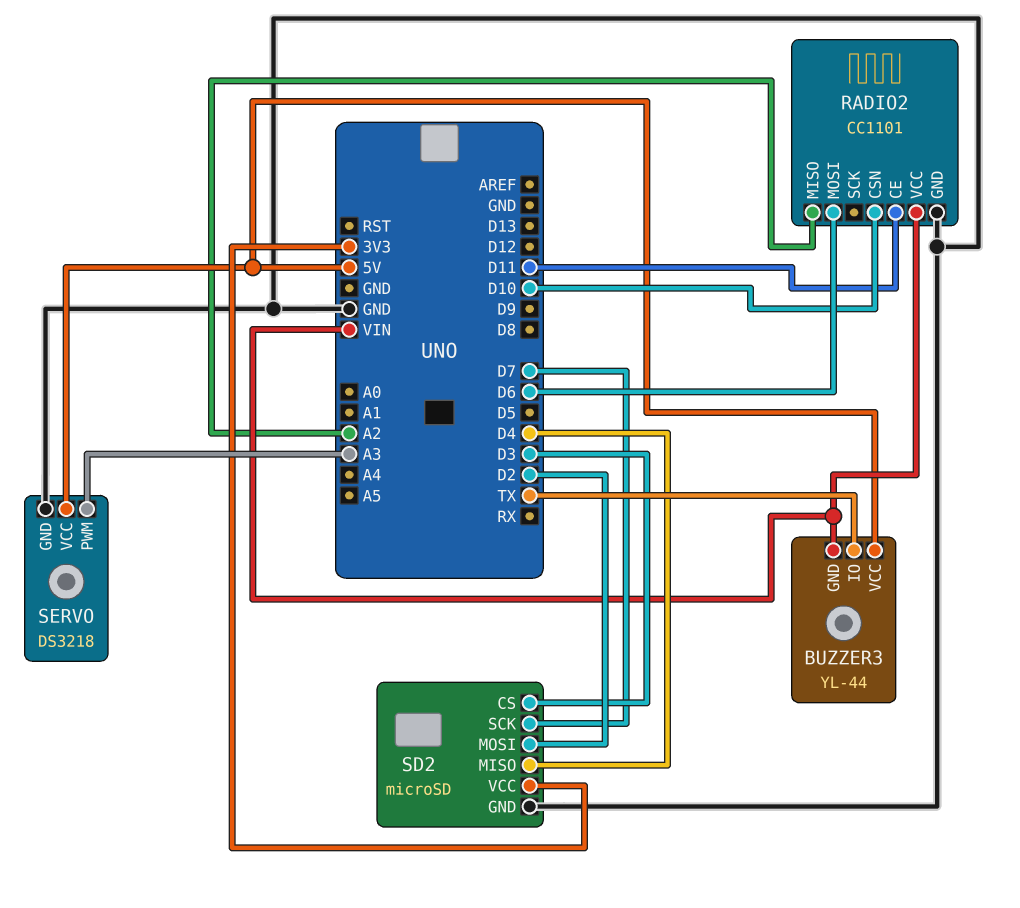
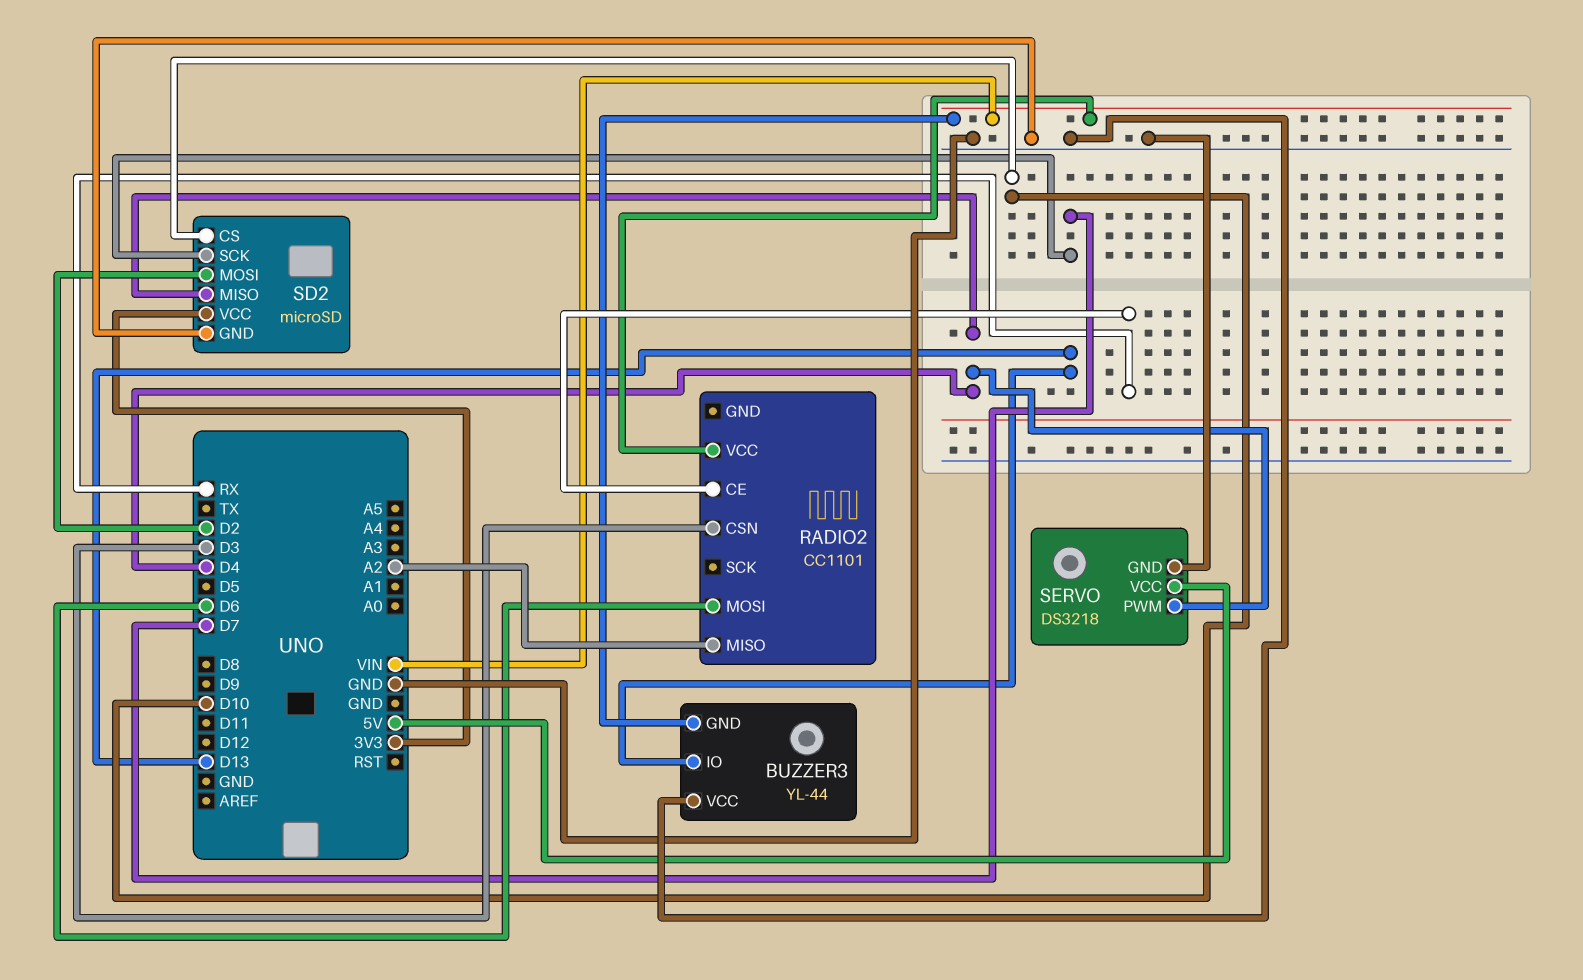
BUZZER3 pin IO: TX -> D13
BUZZER3 pin VCC: 5V -> GND
RADIO2 pin CE: D11 -> RX
RADIO2 pin CSN: D10 -> D3
RADIO2 pin GND: GND -> none
SD2 pin CS: D3 -> D10
SERVO pin PWM: A3 -> D4

